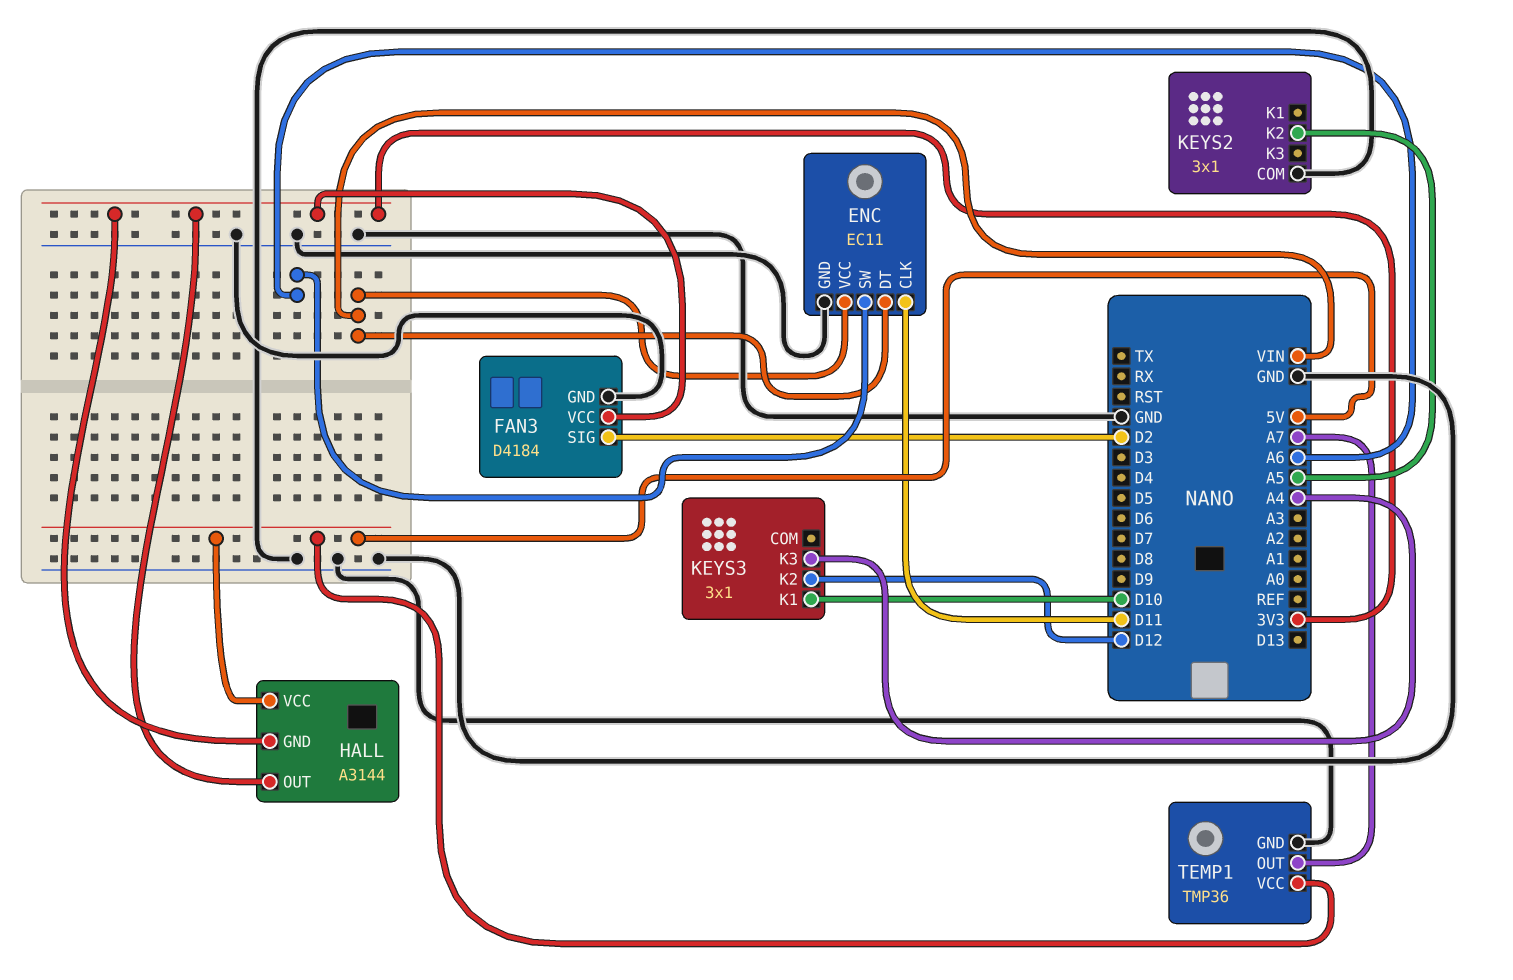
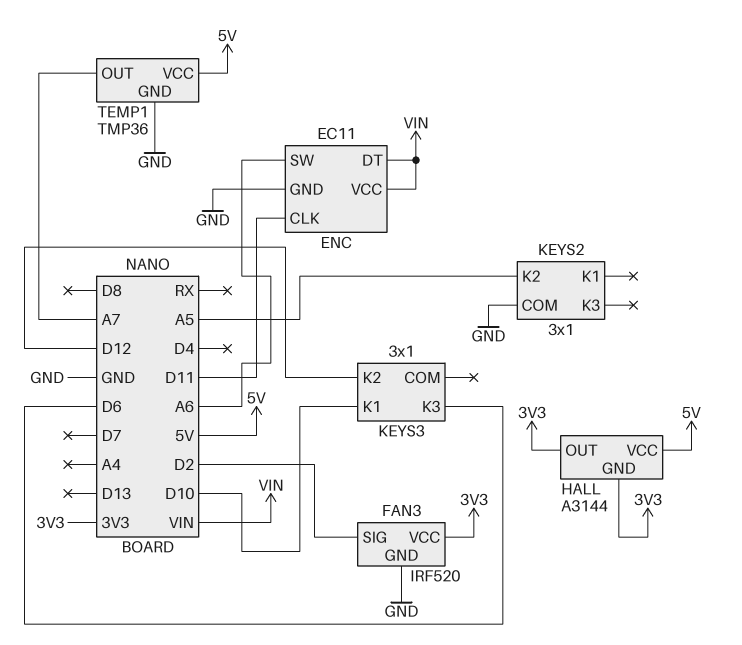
FAN3: D4184 -> IRF520
KEYS3 pin K3: A4 -> D6

